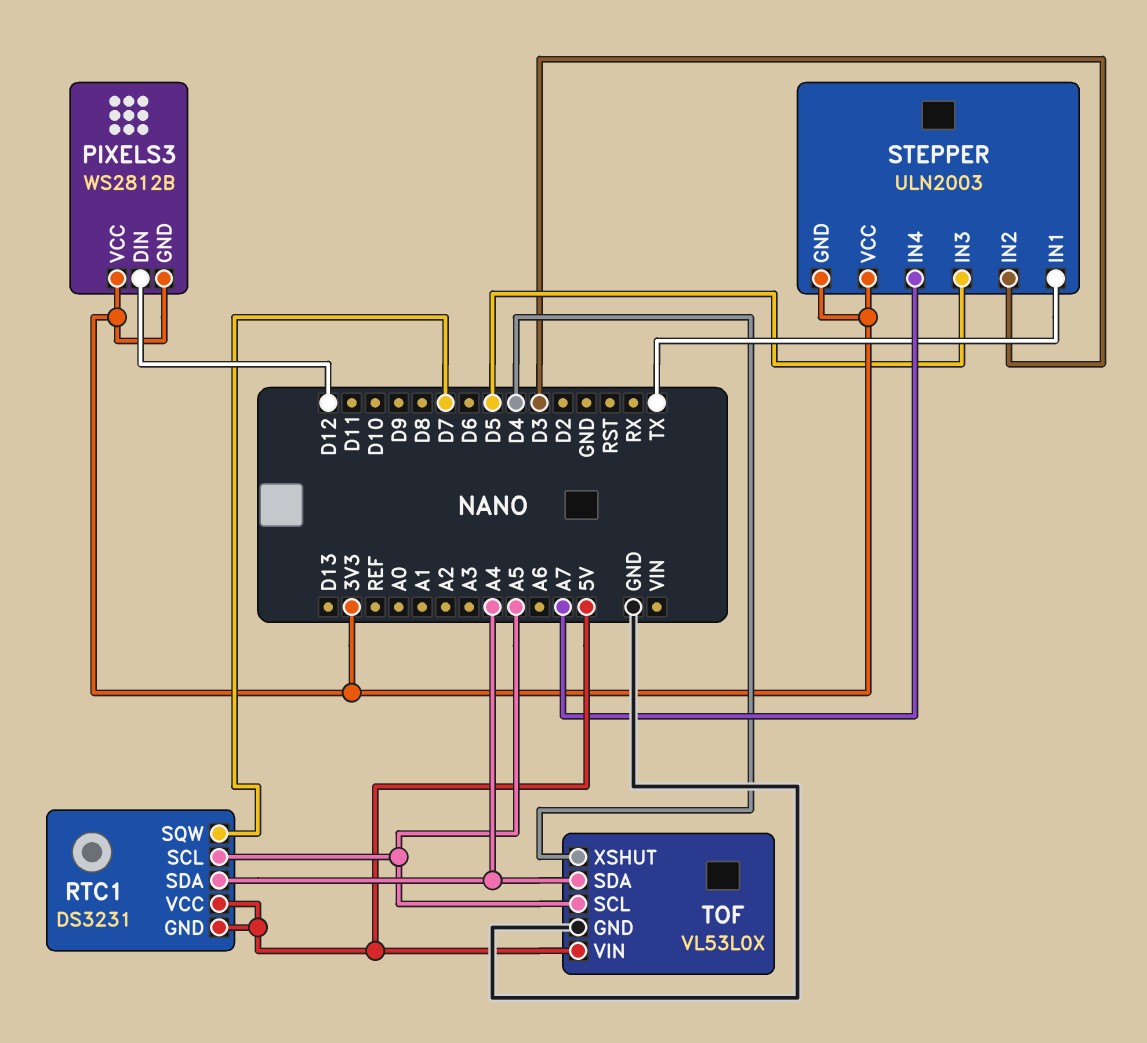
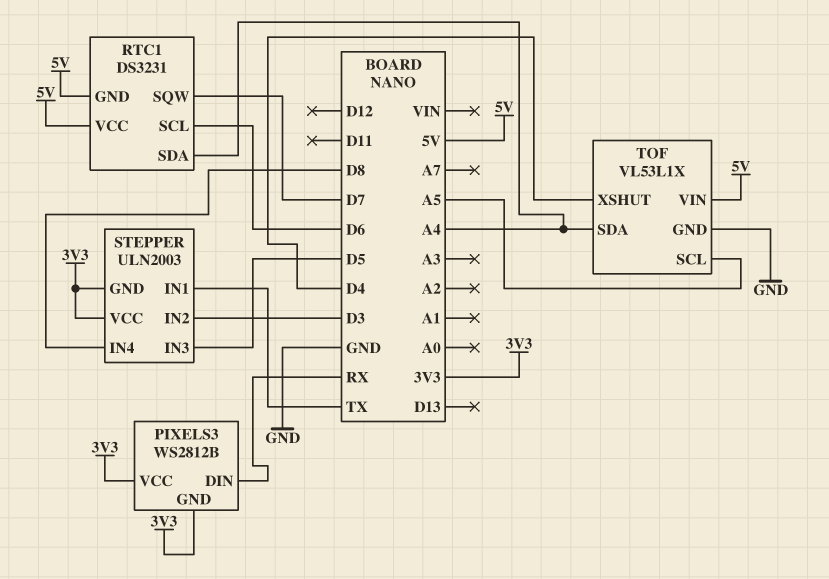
PIXELS3 pin DIN: D12 -> RX
RTC1 pin SCL: A5 -> D6
STEPPER pin IN4: A7 -> D8
TOF: VL53L0X -> VL53L1X

